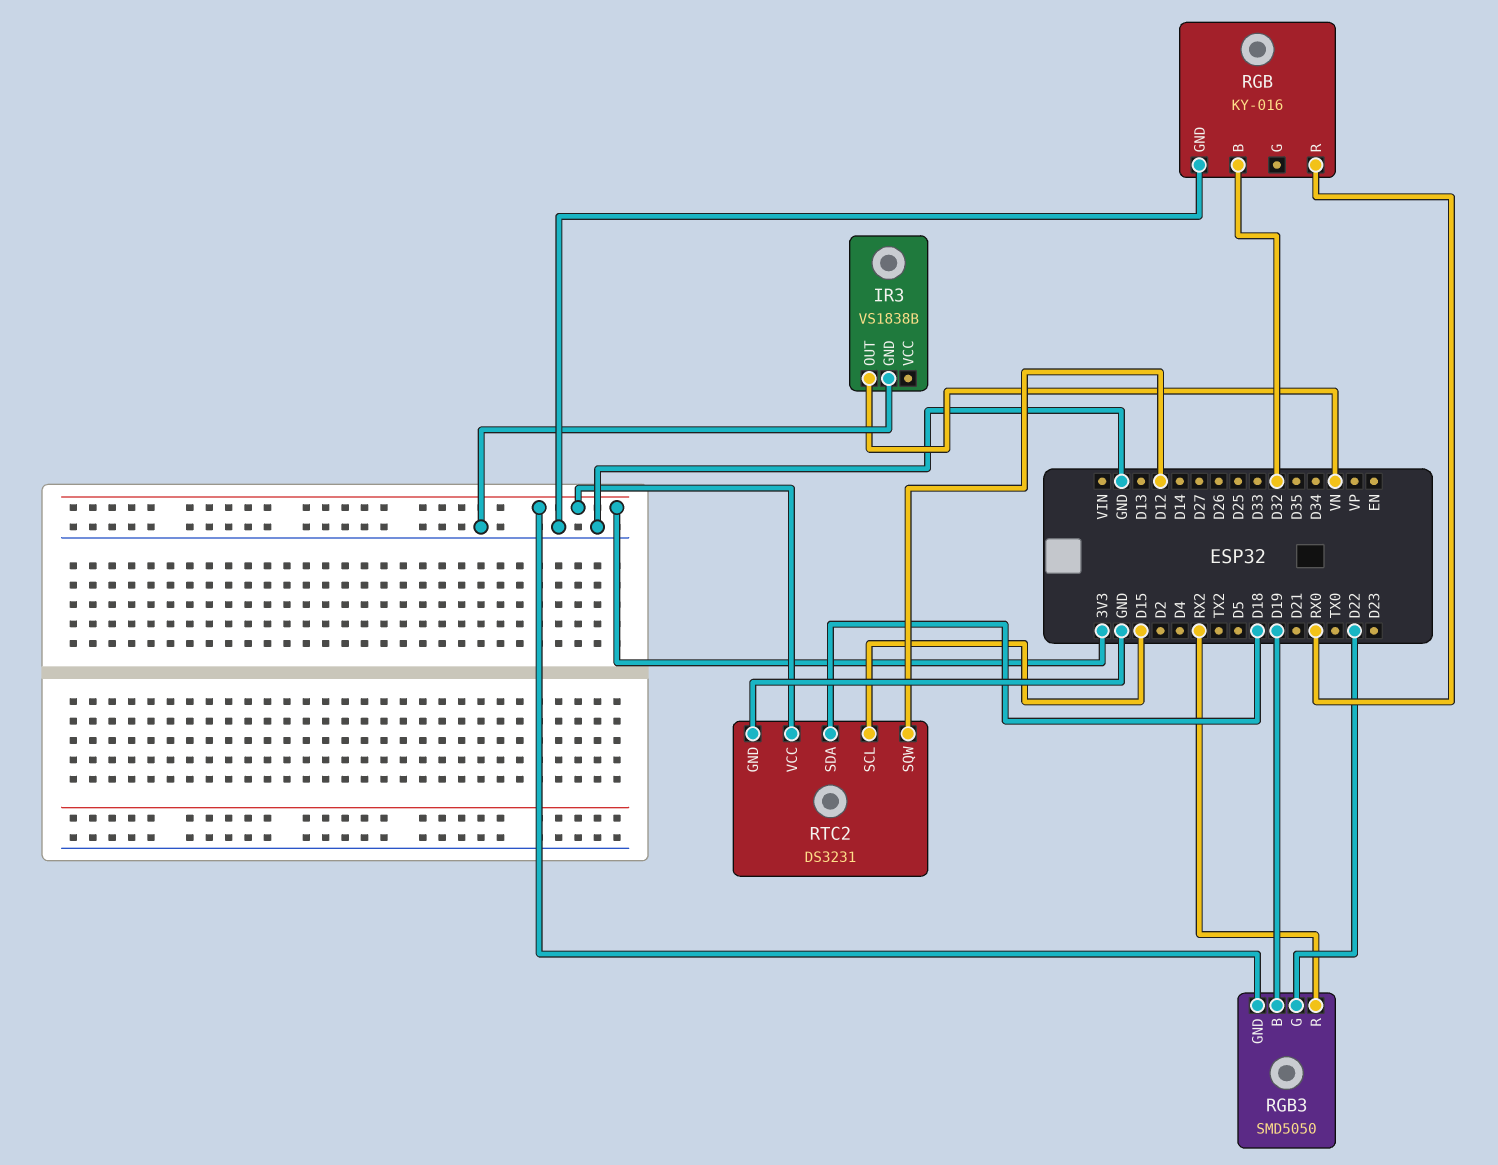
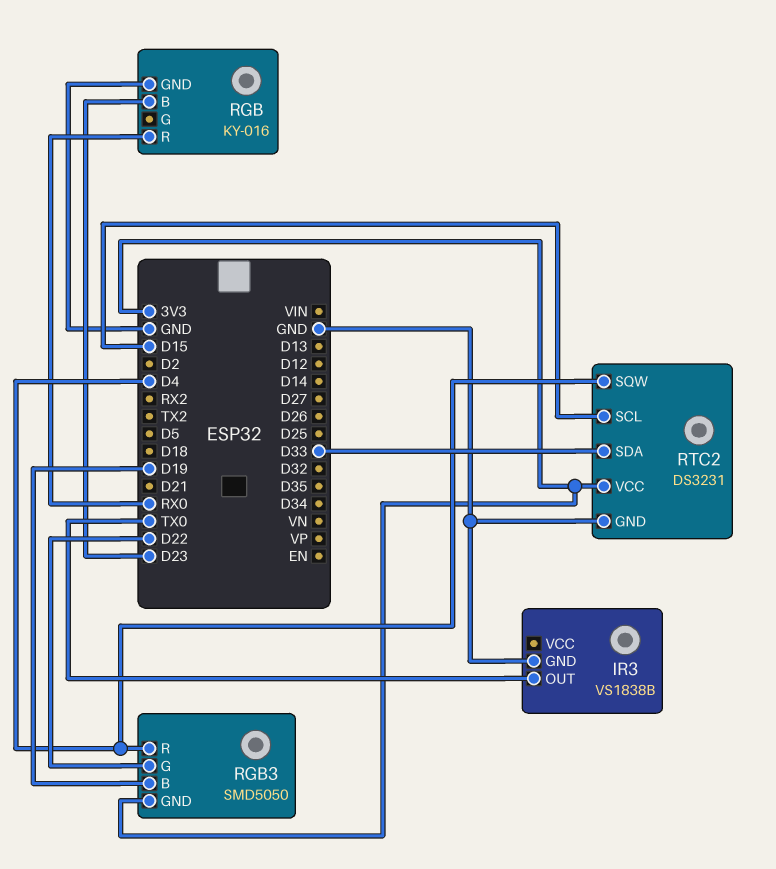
IR3 pin OUT: VN -> TX0
RGB pin B: D32 -> D23
RGB3 pin R: RX2 -> D4
RTC2 pin SDA: D18 -> D33
RTC2 pin SQW: D12 -> D4

